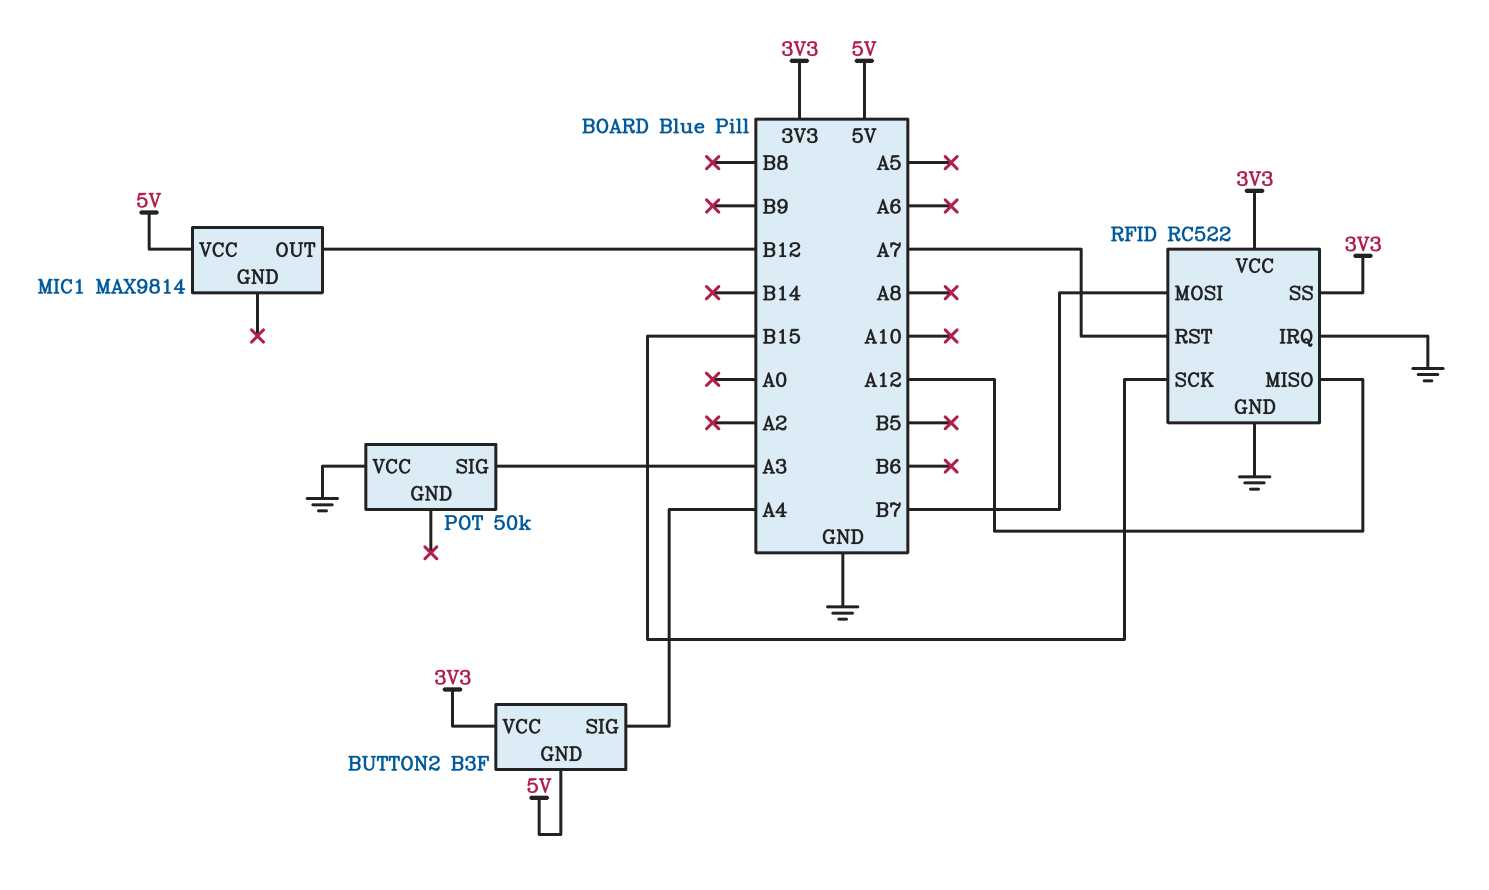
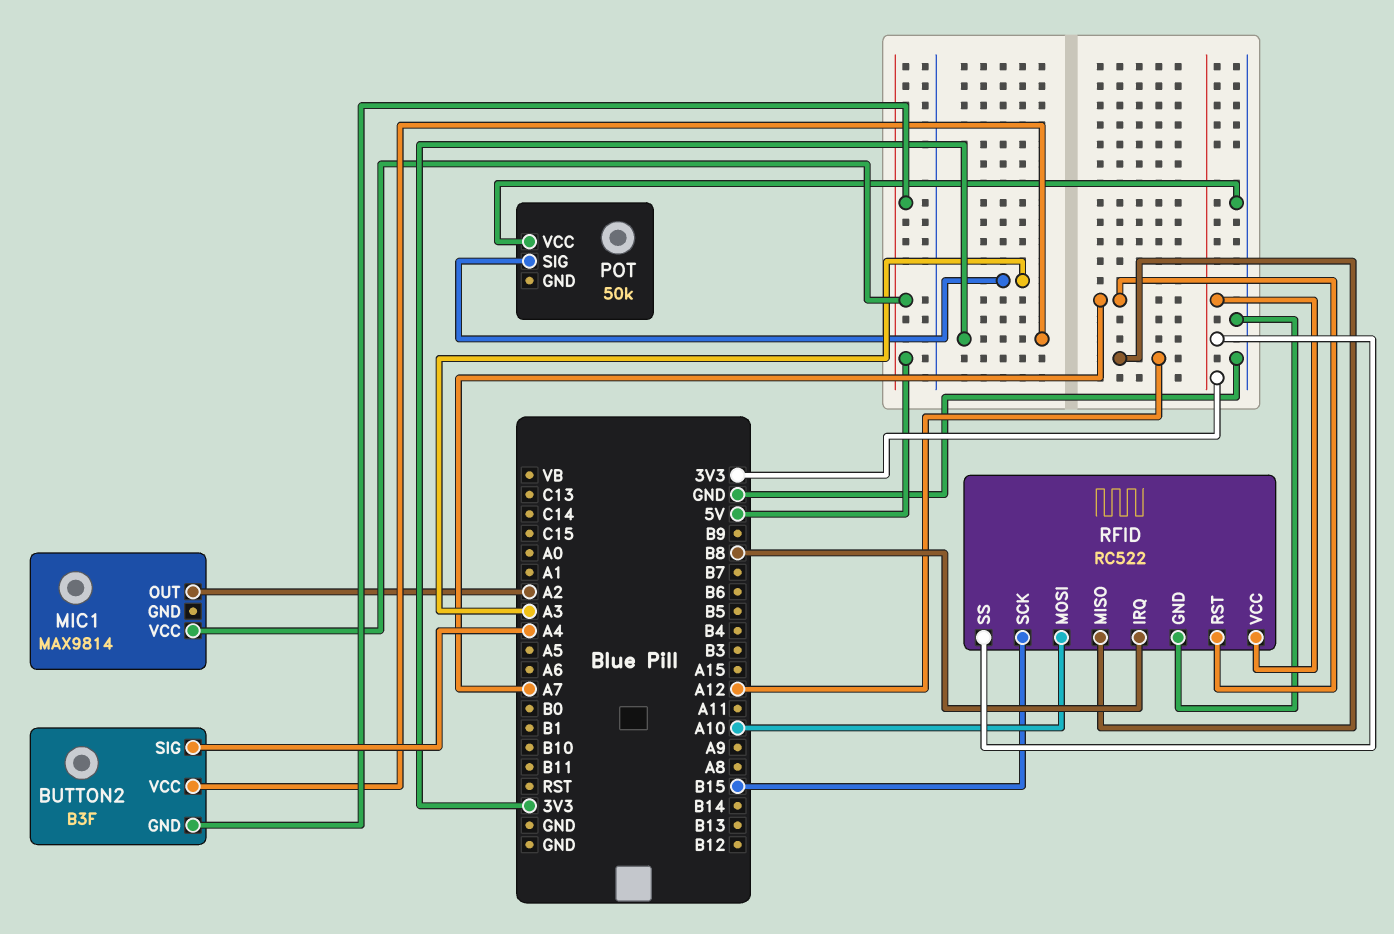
MIC1 pin OUT: B12 -> A2
RFID pin IRQ: GND -> B8
RFID pin MOSI: B7 -> A10

